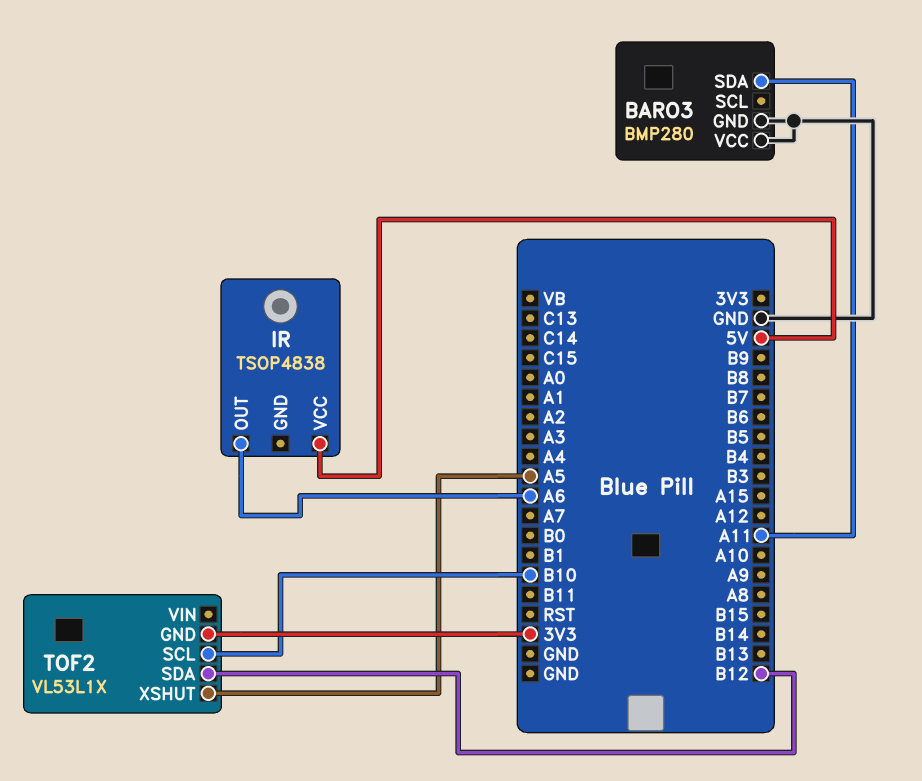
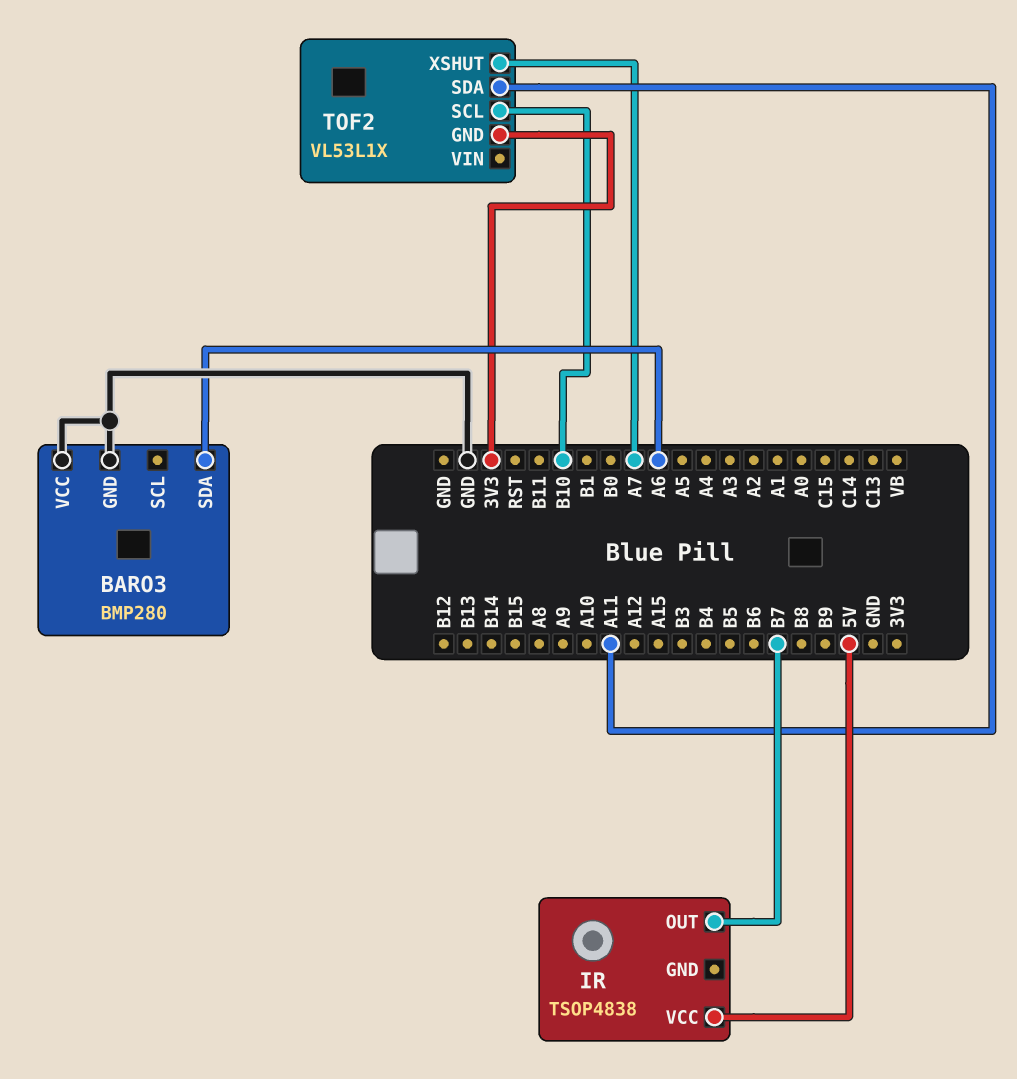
BARO3 pin SDA: A11 -> A6
IR pin OUT: A6 -> B7
TOF2 pin SDA: B12 -> A11
TOF2 pin XSHUT: A5 -> A7

